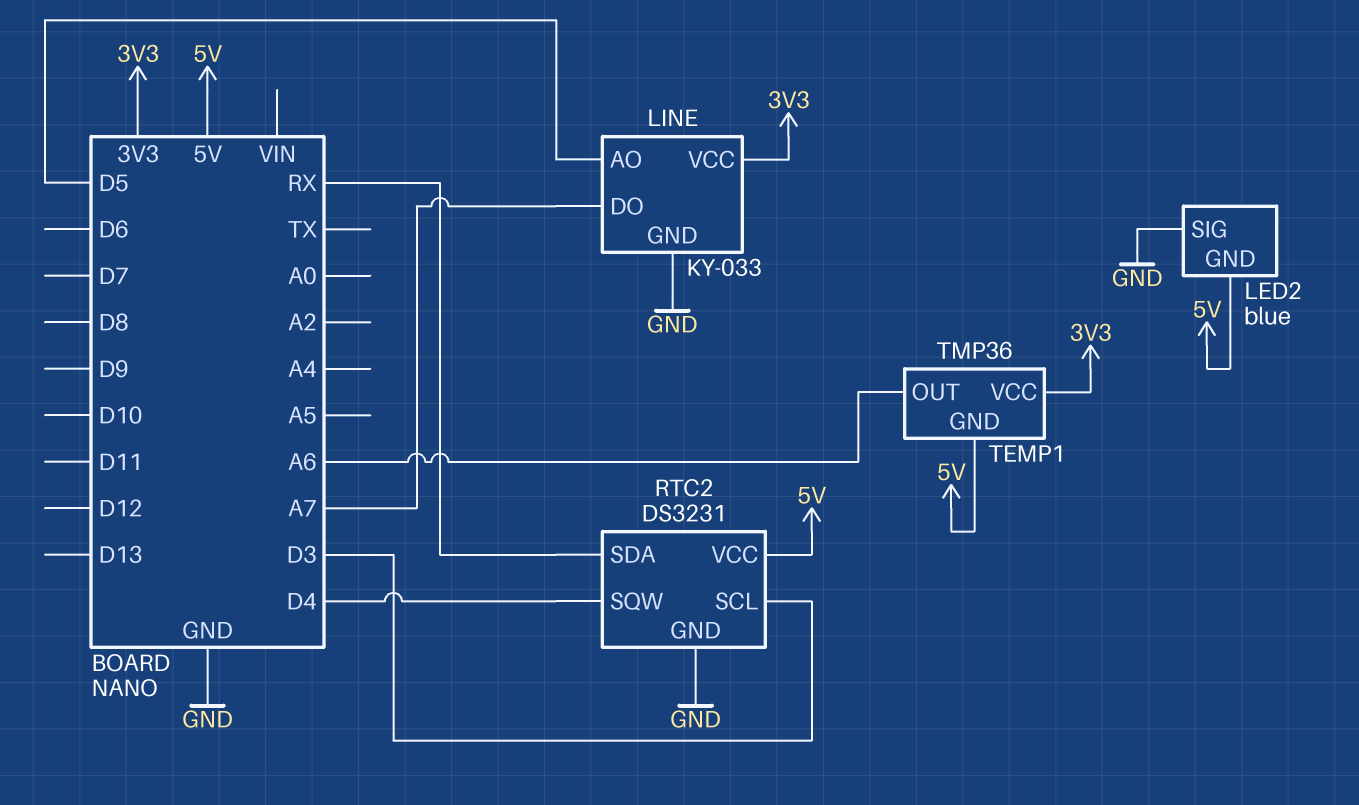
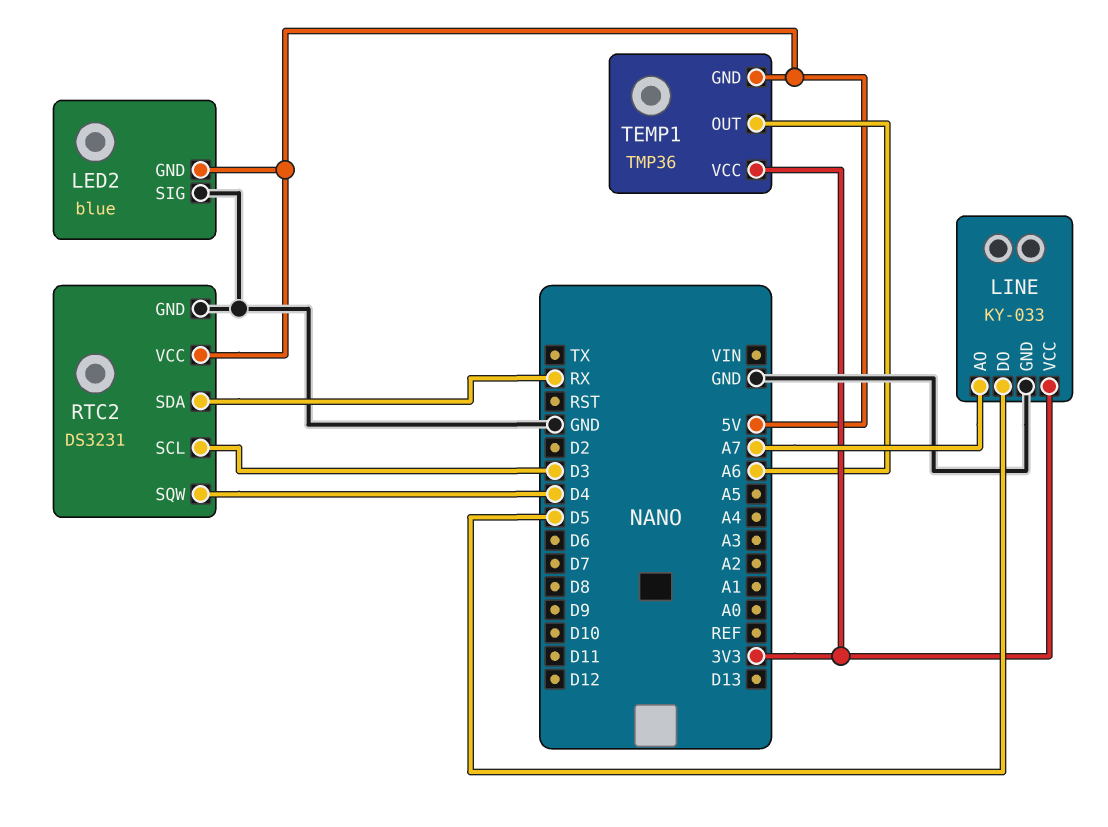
LINE pin AO: D5 -> A7
LINE pin DO: A7 -> D5

